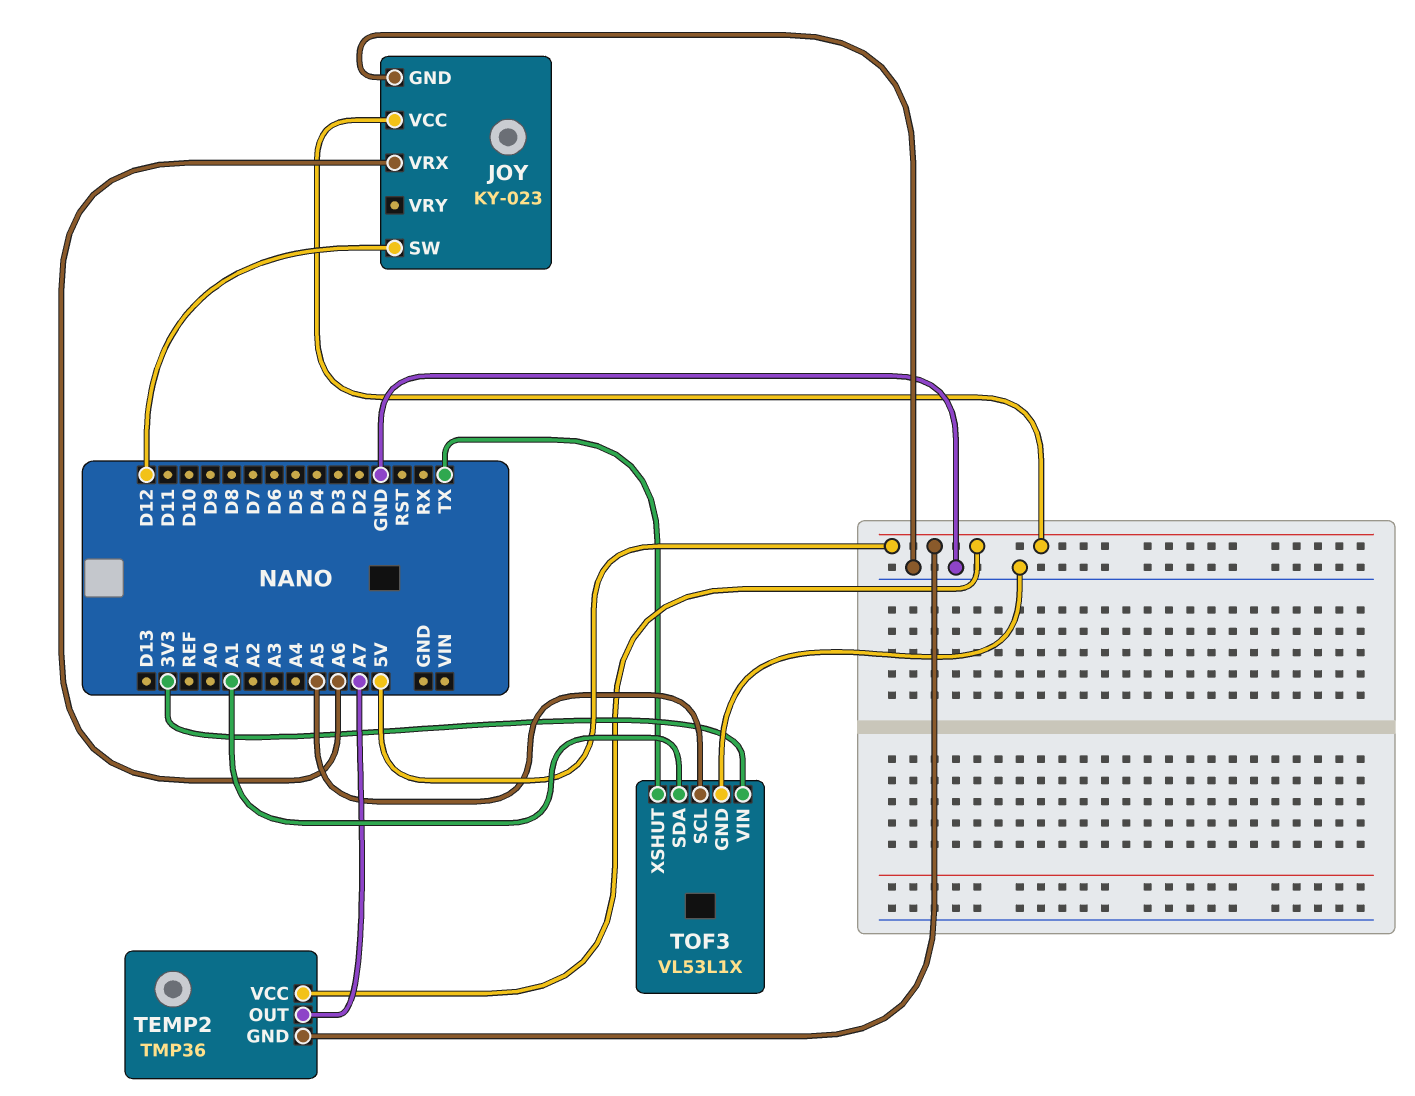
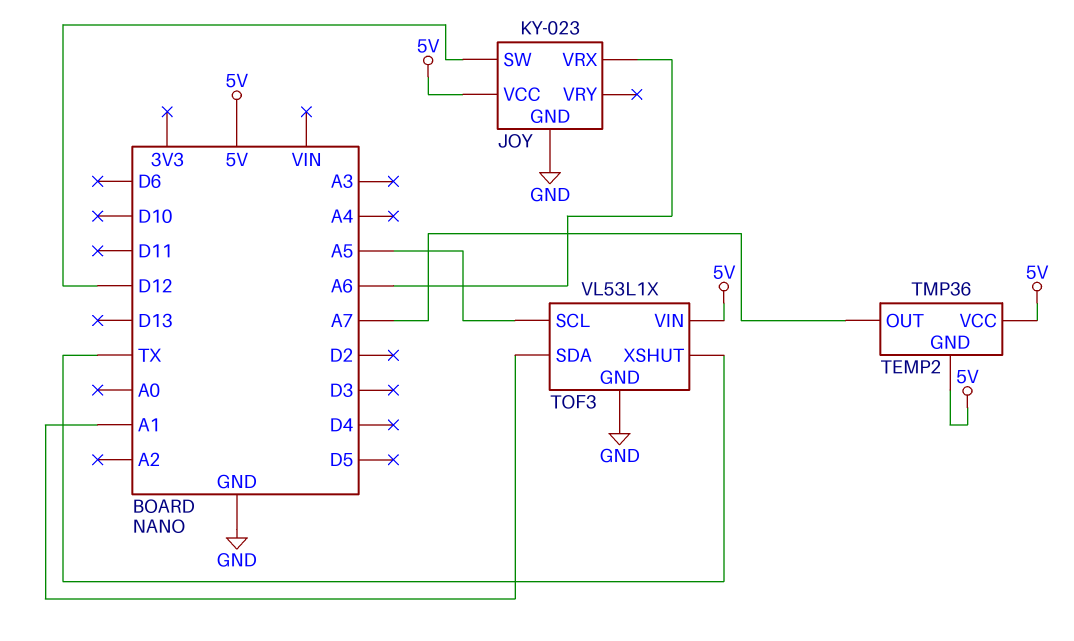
TOF3 pin VIN: 3V3 -> 5V

